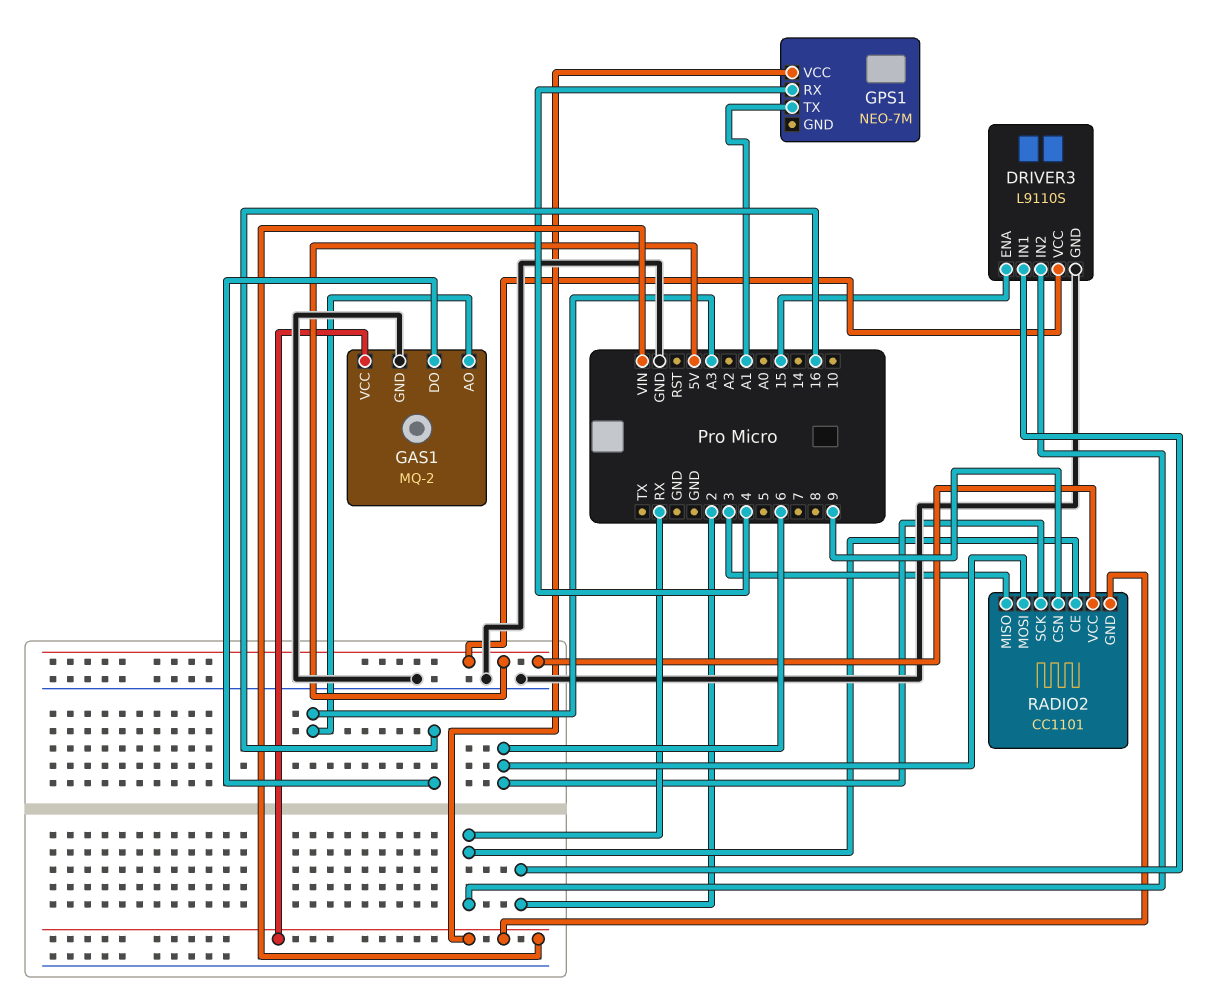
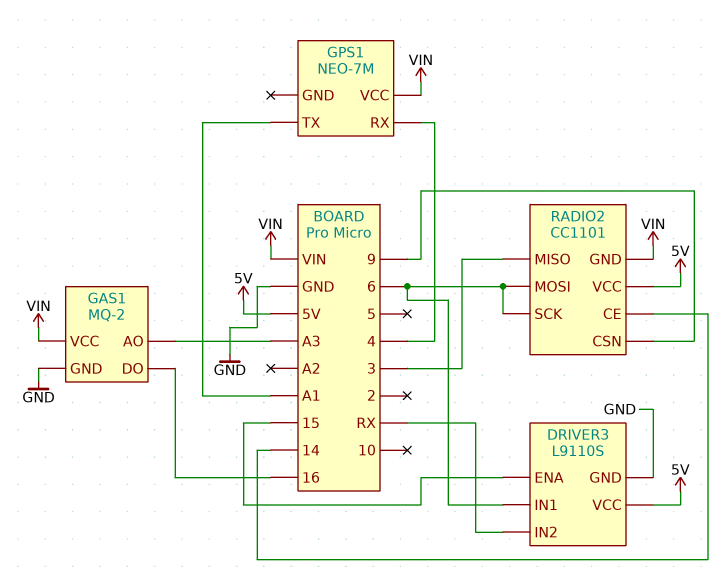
DRIVER3 pin IN1: 2 -> 6
RADIO2 pin CE: RX -> 14

